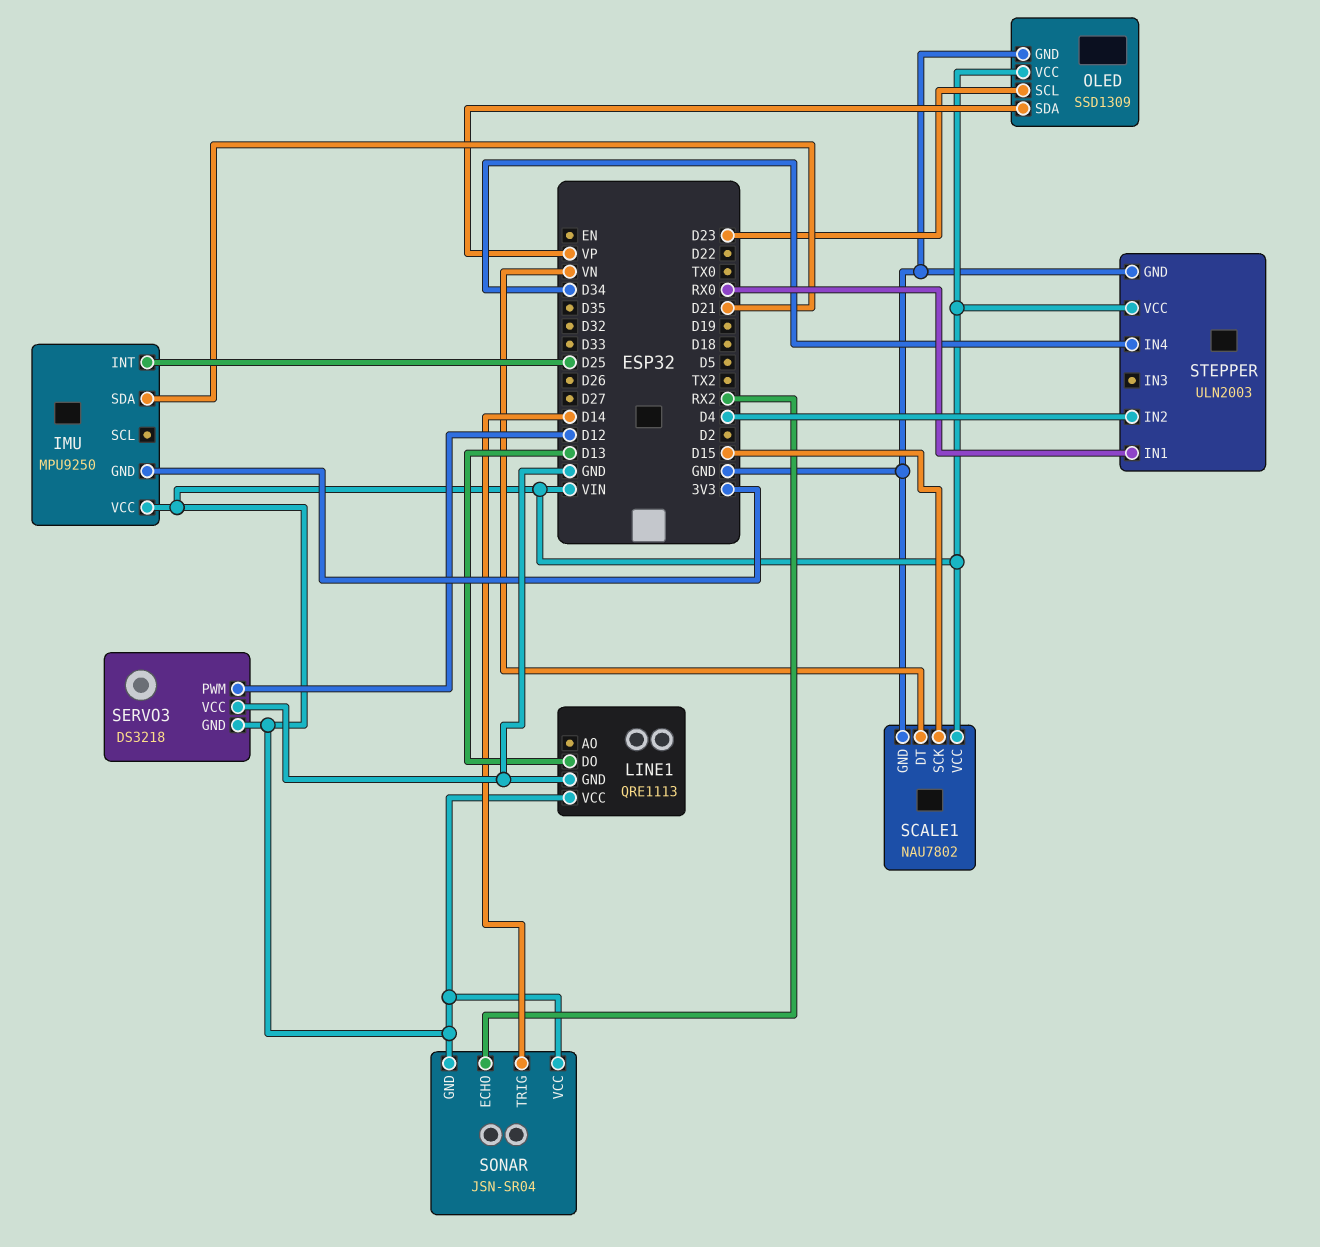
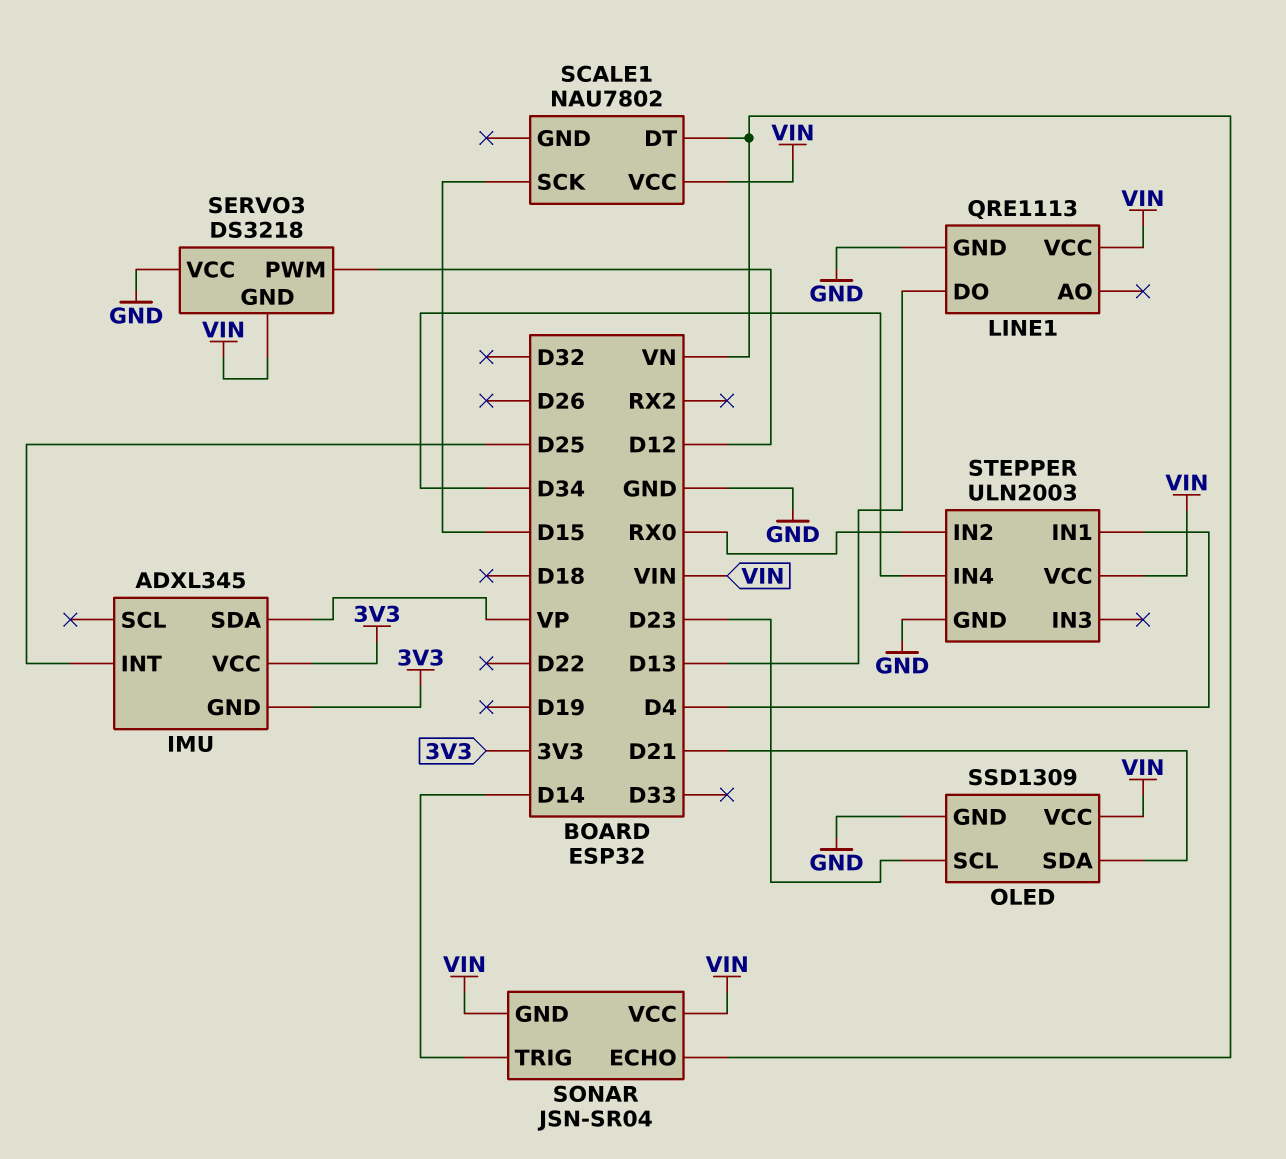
IMU: MPU9250 -> ADXL345
IMU pin SDA: D21 -> VP
IMU pin VCC: VIN -> 3V3
OLED pin SDA: VP -> D21
SCALE1 pin GND: GND -> none
SONAR pin ECHO: RX2 -> VN
STEPPER pin IN1: RX0 -> D4
STEPPER pin IN2: D4 -> RX0

